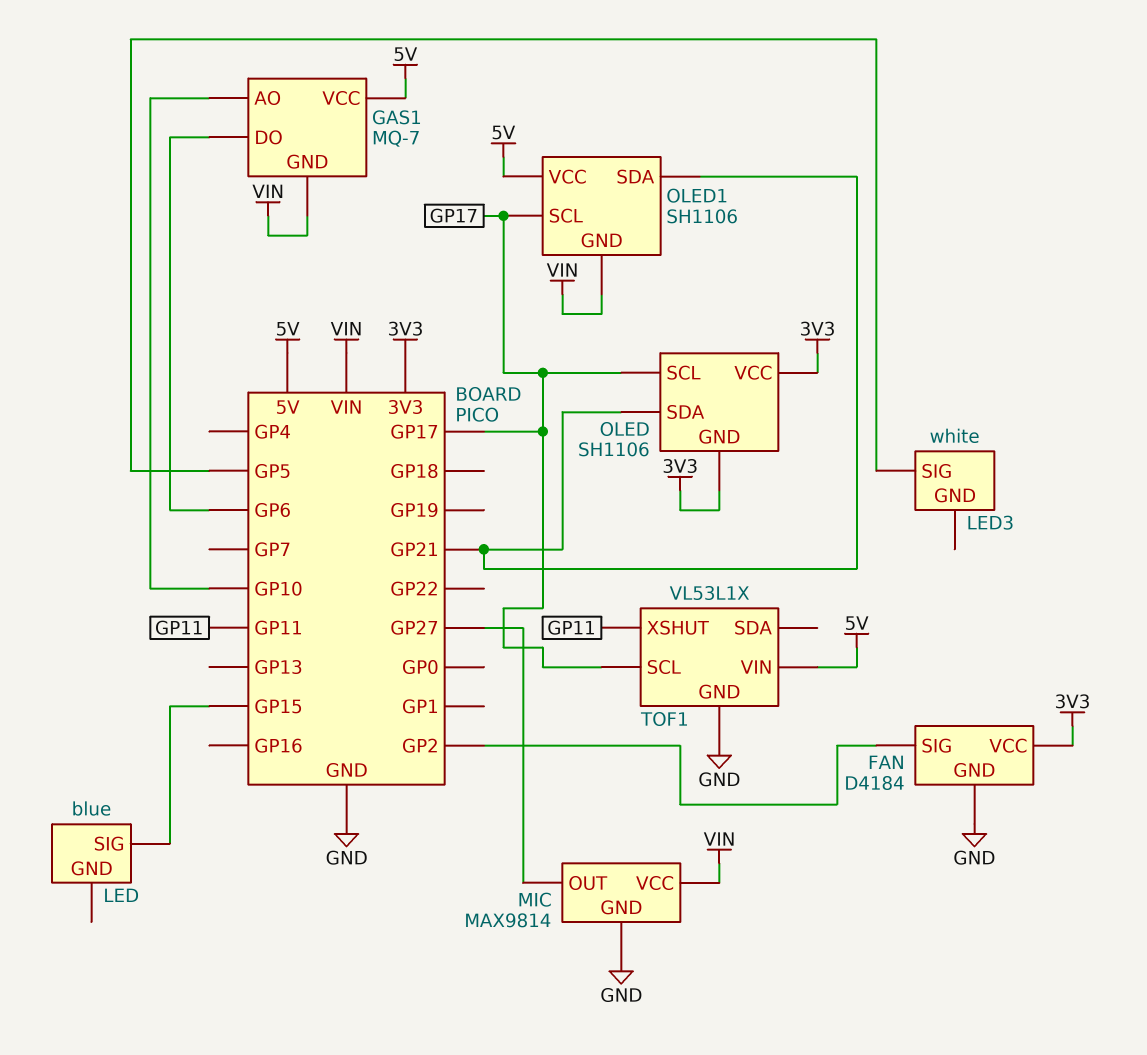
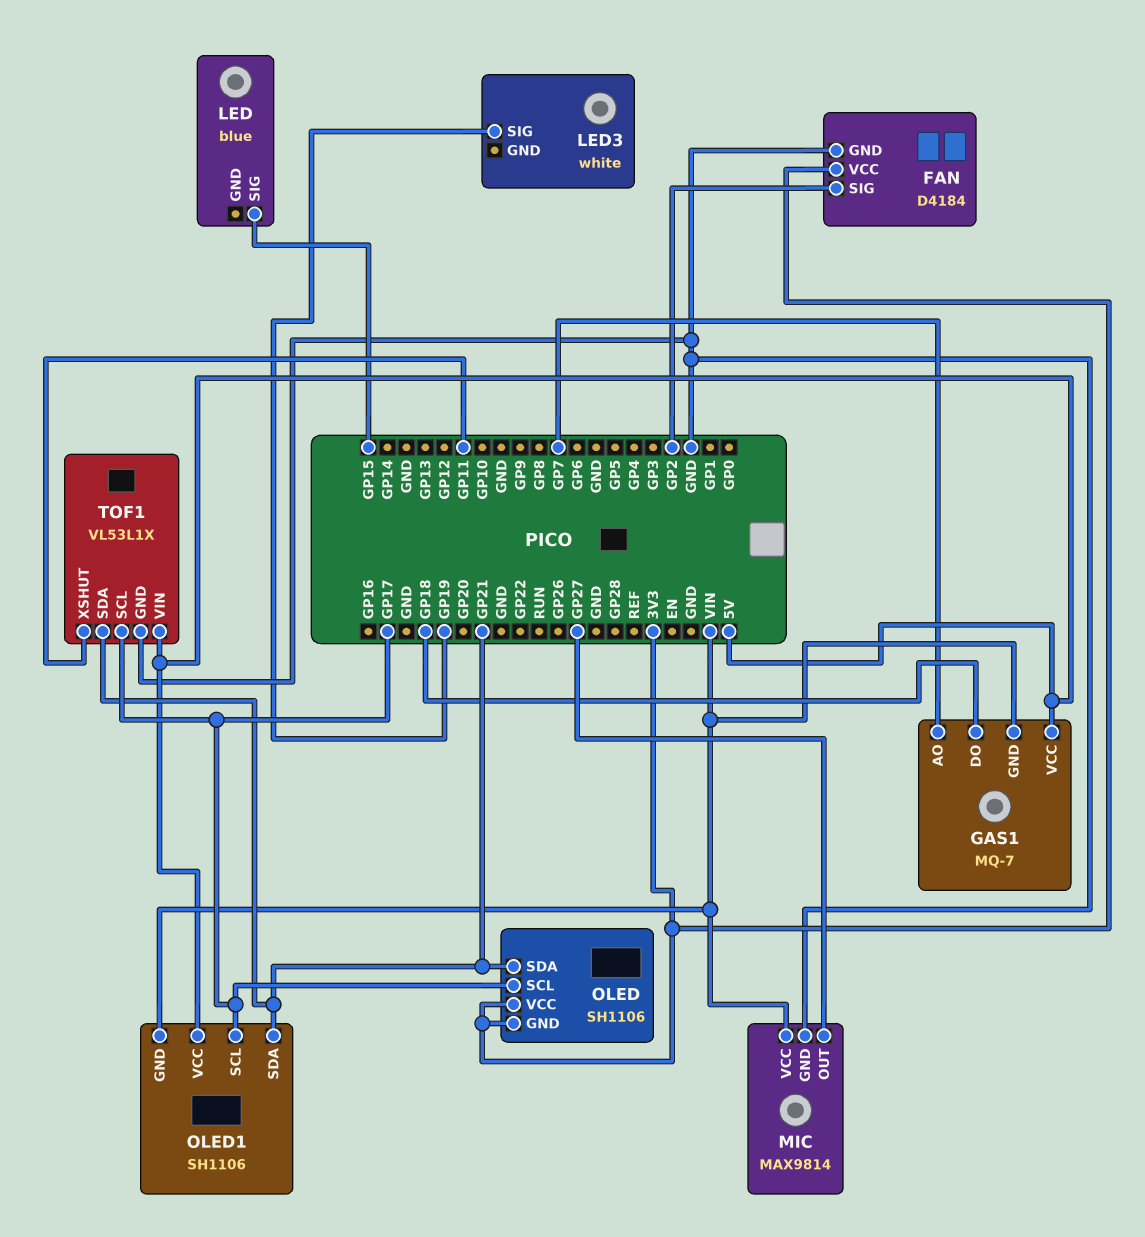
GAS1 pin AO: GP10 -> GP7
GAS1 pin DO: GP6 -> GP18
LED3 pin SIG: GP5 -> GP19
TOF1 pin SDA: none -> GP21

